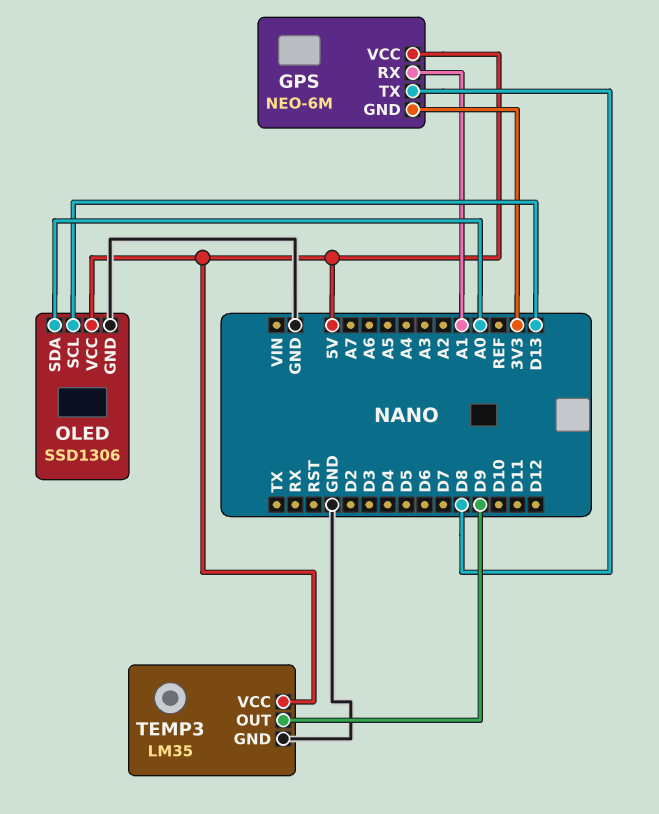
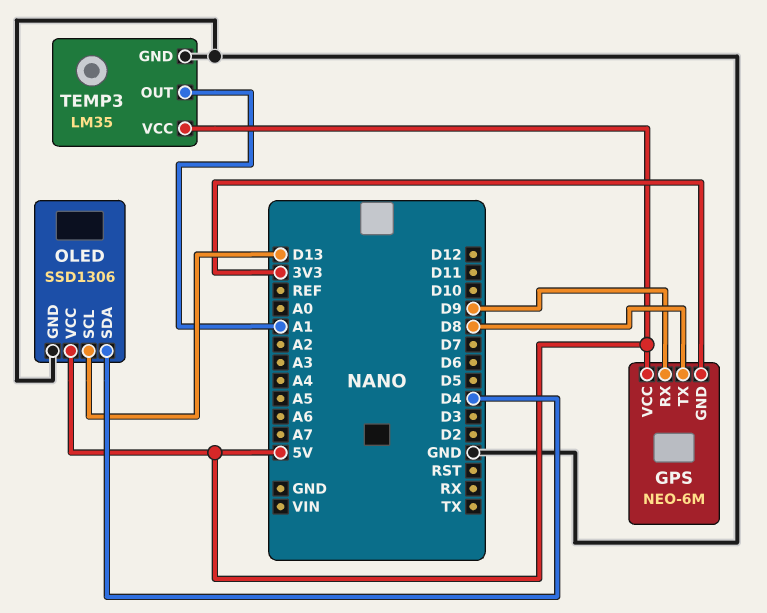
GPS pin RX: A1 -> D9
OLED pin SDA: A0 -> D4
TEMP3 pin OUT: D9 -> A1

